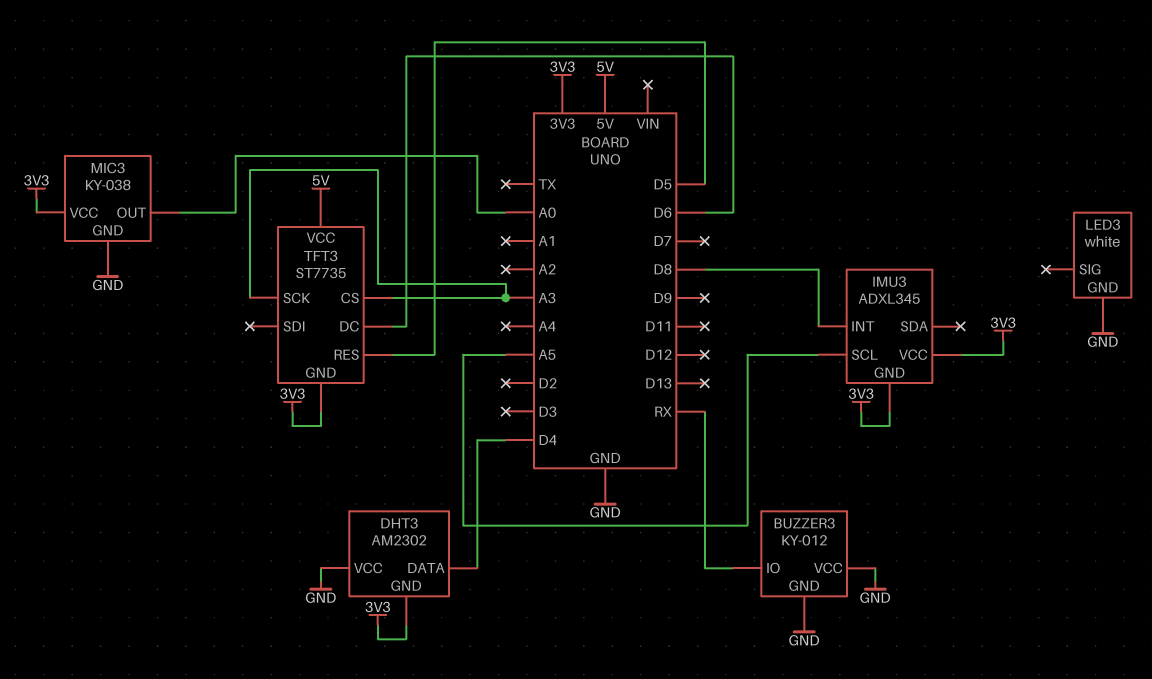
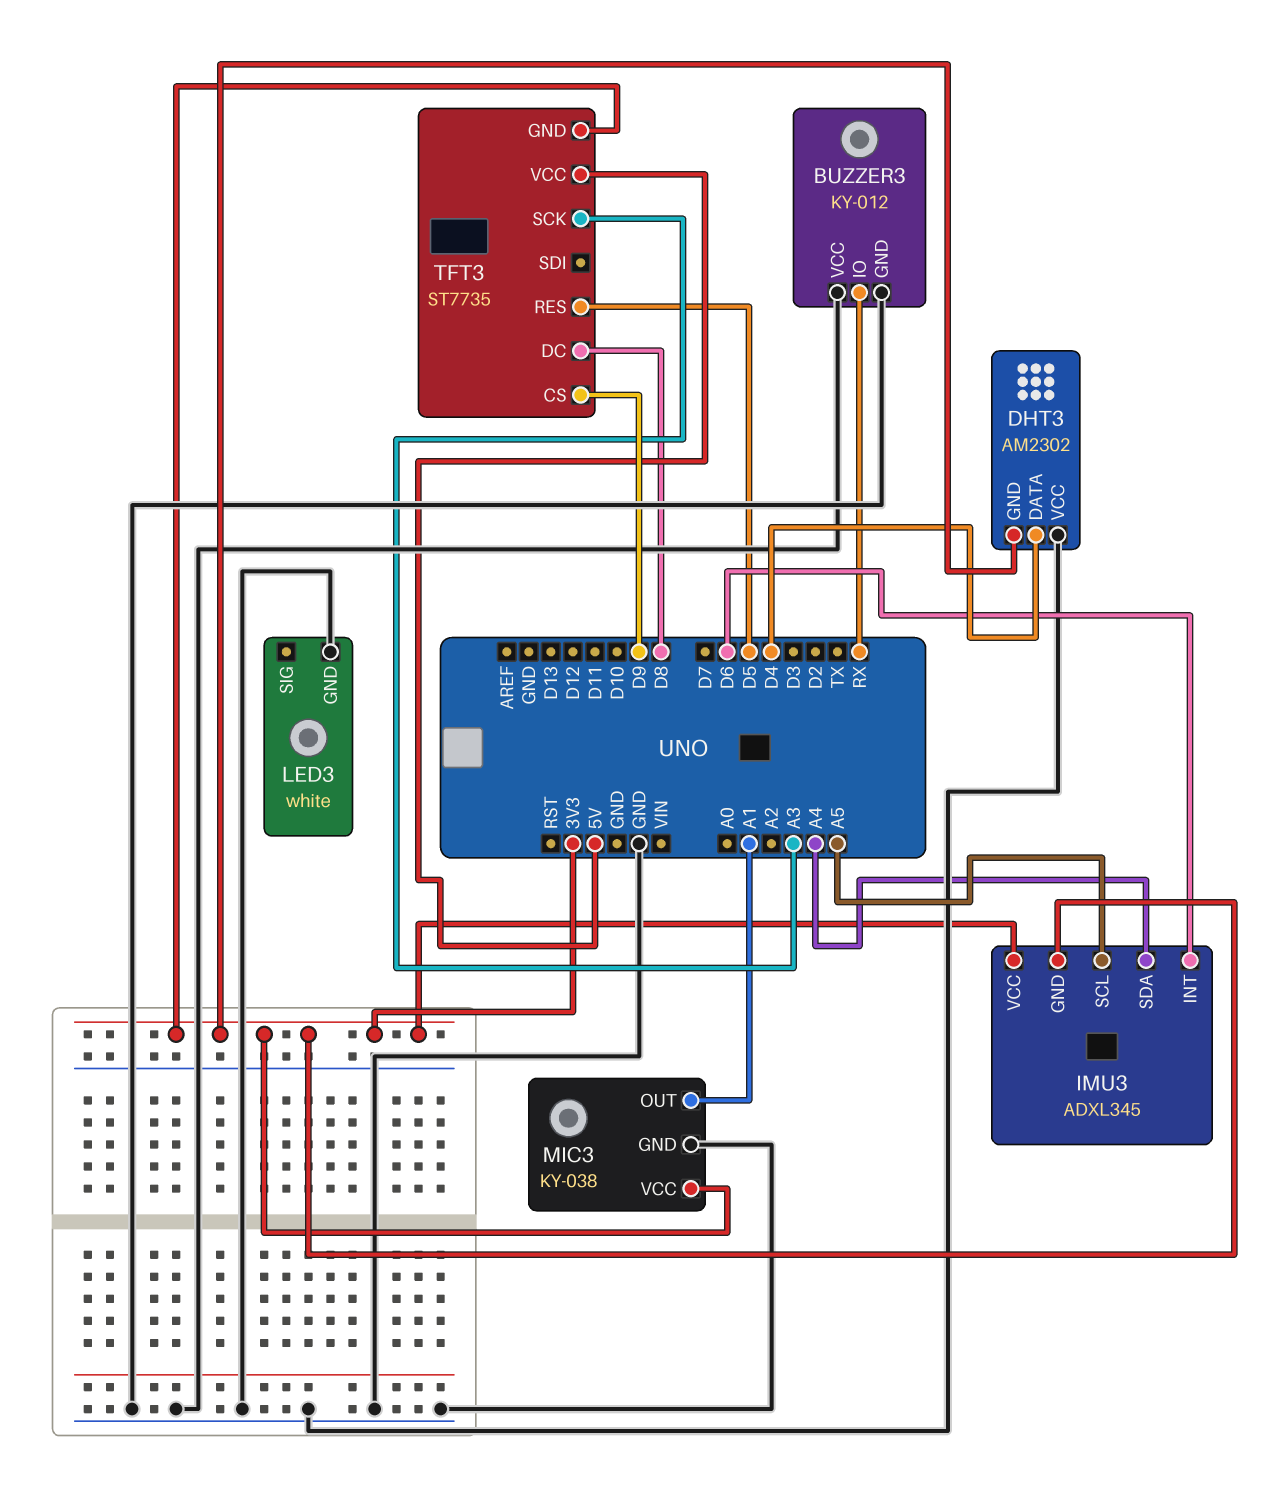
IMU3 pin INT: D8 -> D6
IMU3 pin SDA: none -> A4
MIC3 pin OUT: A0 -> A1
TFT3 pin CS: A3 -> D9
TFT3 pin DC: D6 -> D8

